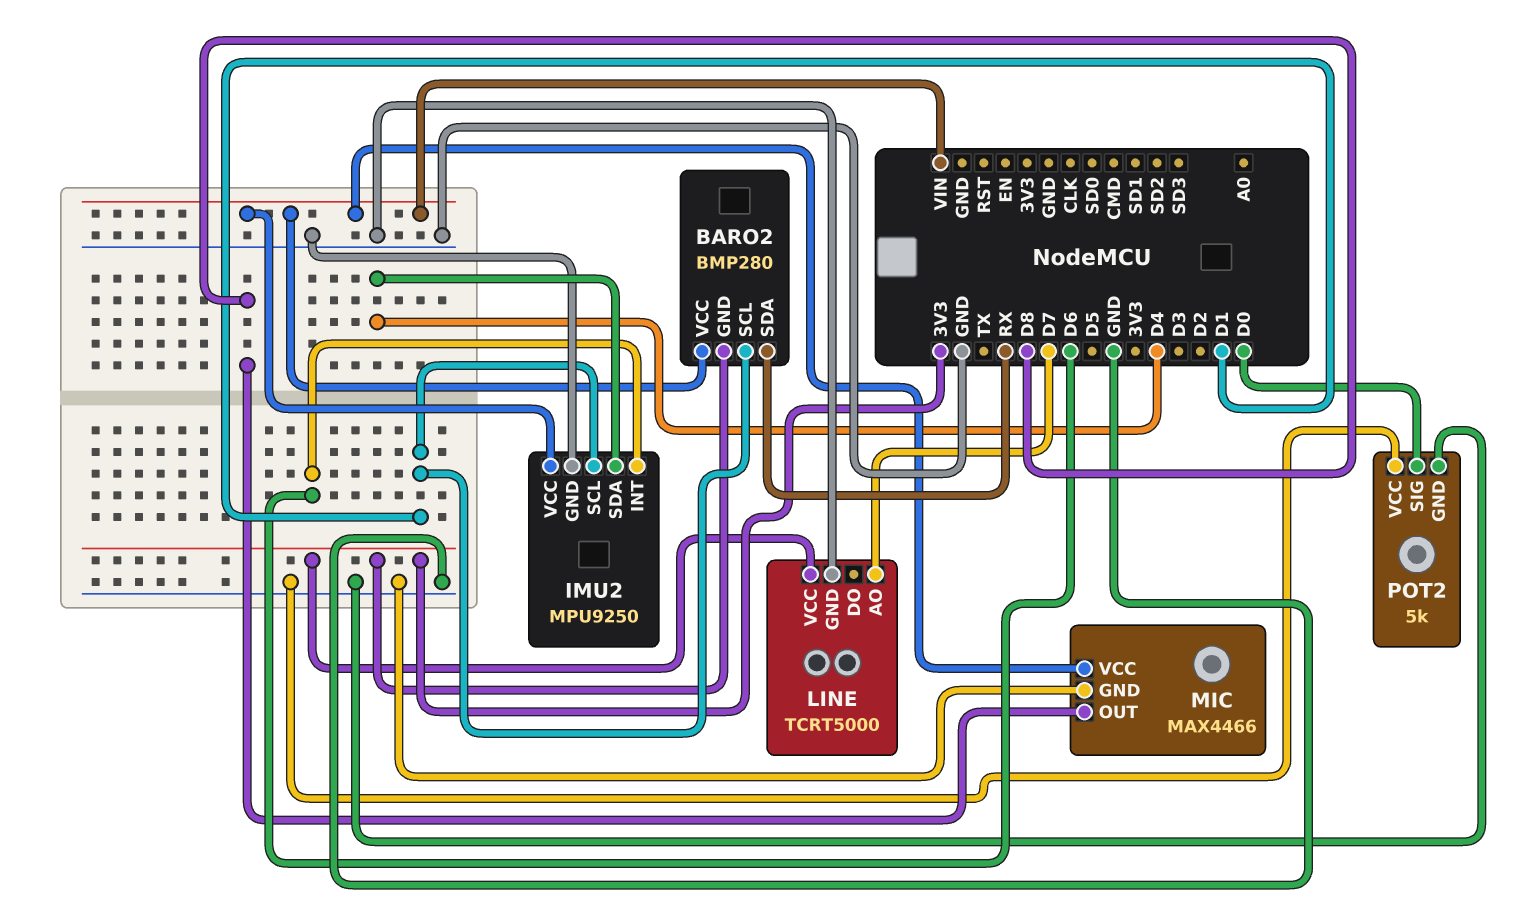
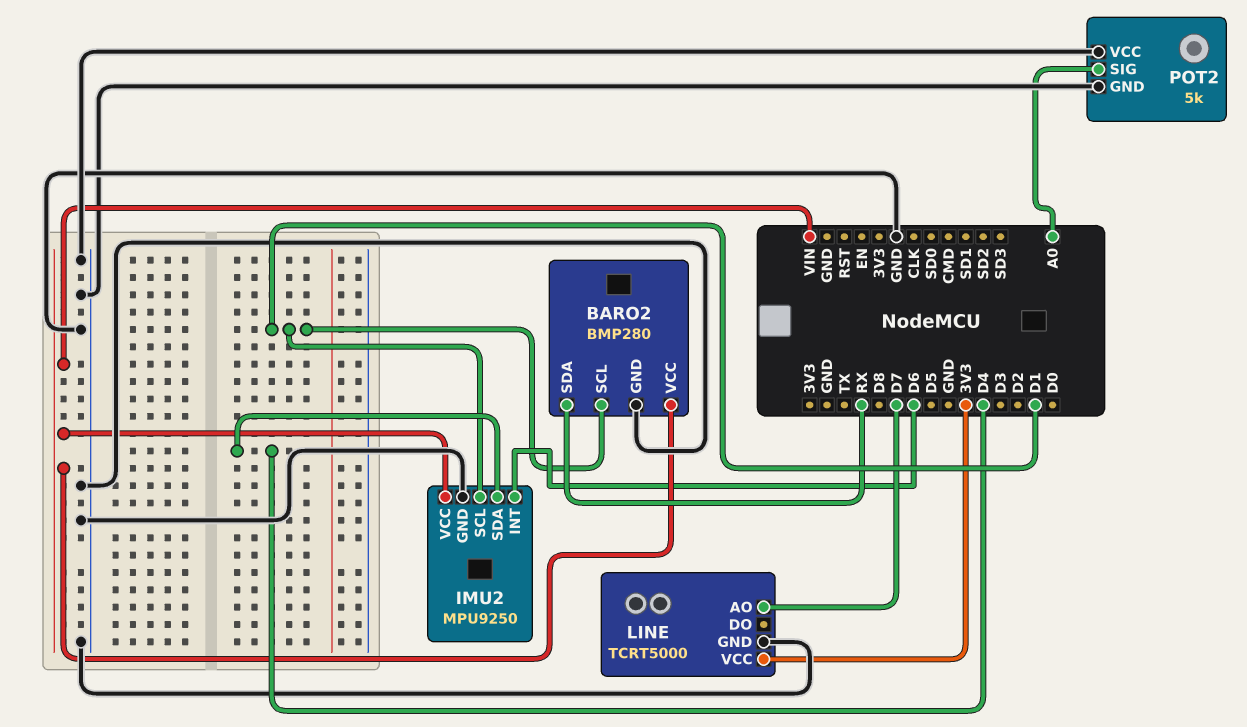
BARO2 pin GND: 3V3 -> GND
MIC: MAX4466 -> none
MIC pin GND: GND -> none
MIC pin OUT: D8 -> none
MIC pin VCC: VIN -> none
POT2 pin SIG: D0 -> A0

